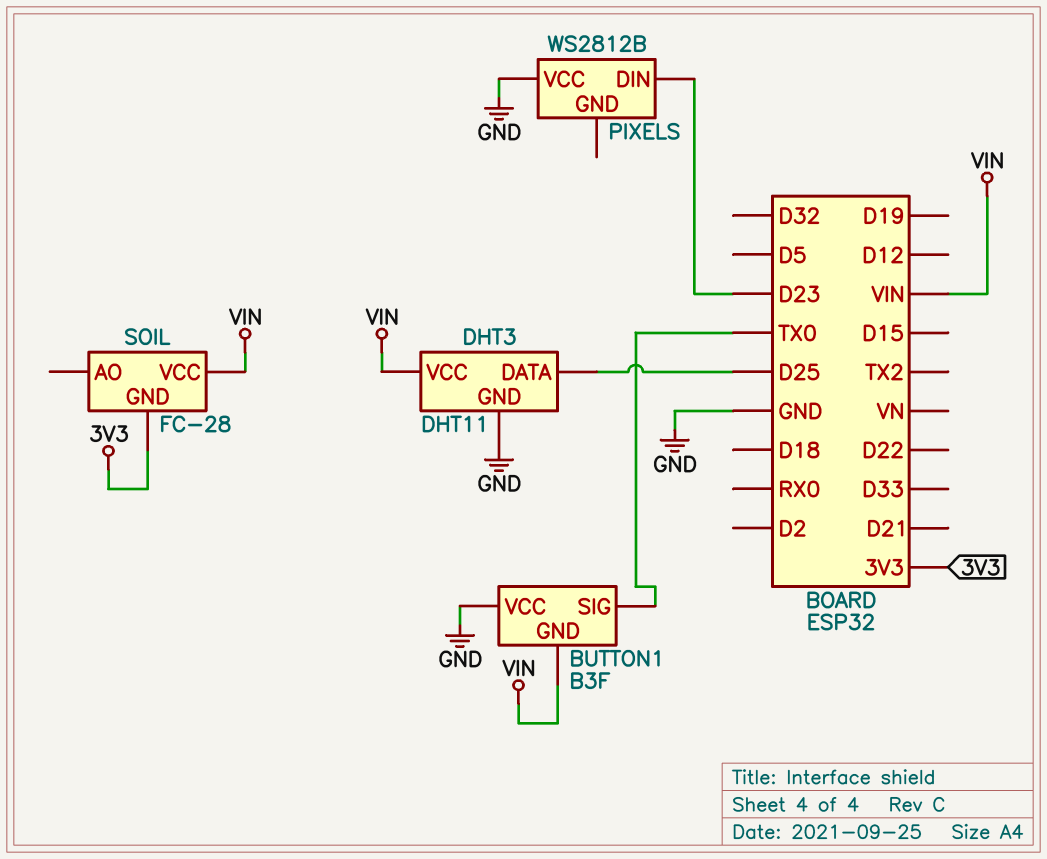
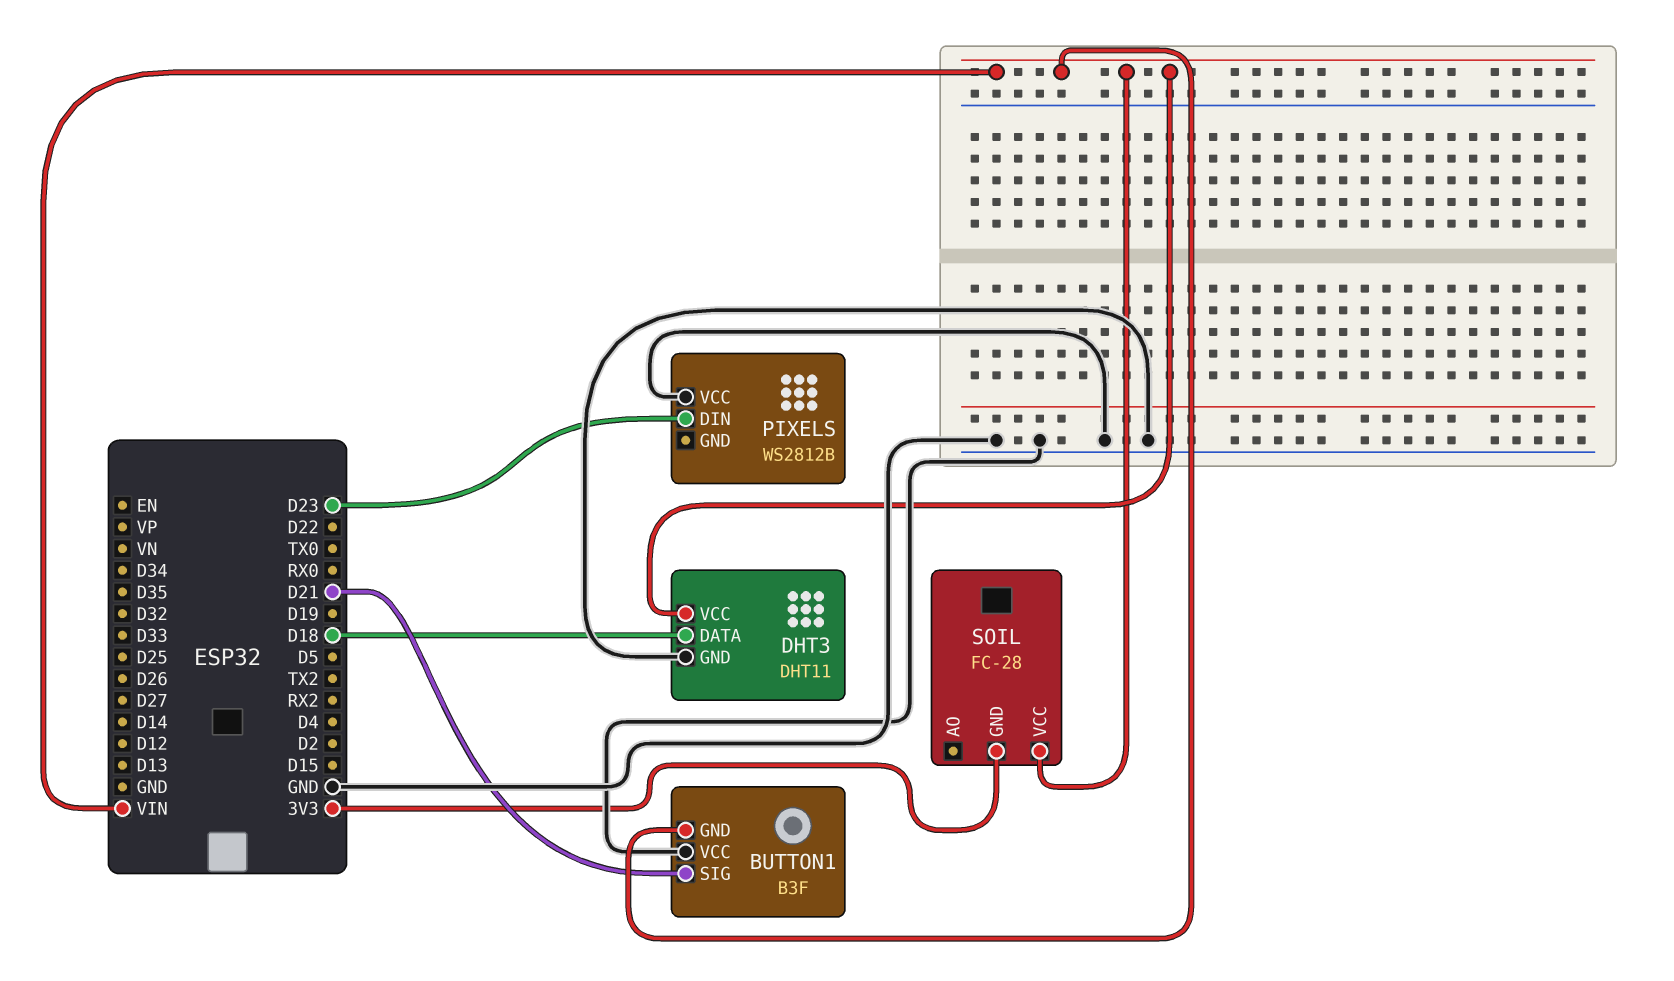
BUTTON1 pin SIG: TX0 -> D21
DHT3 pin DATA: D25 -> D18

